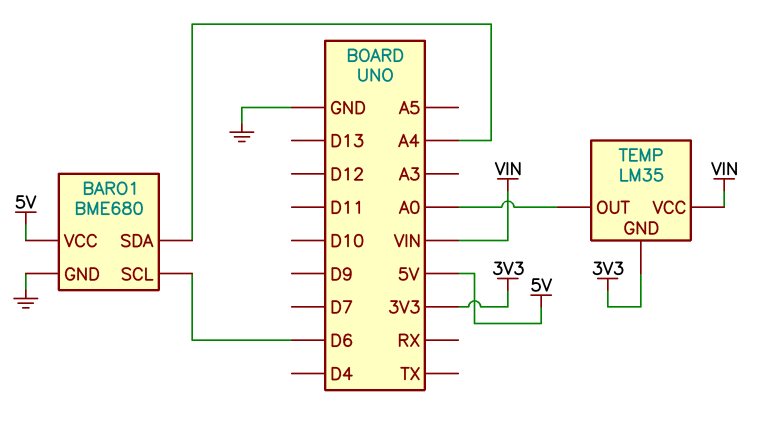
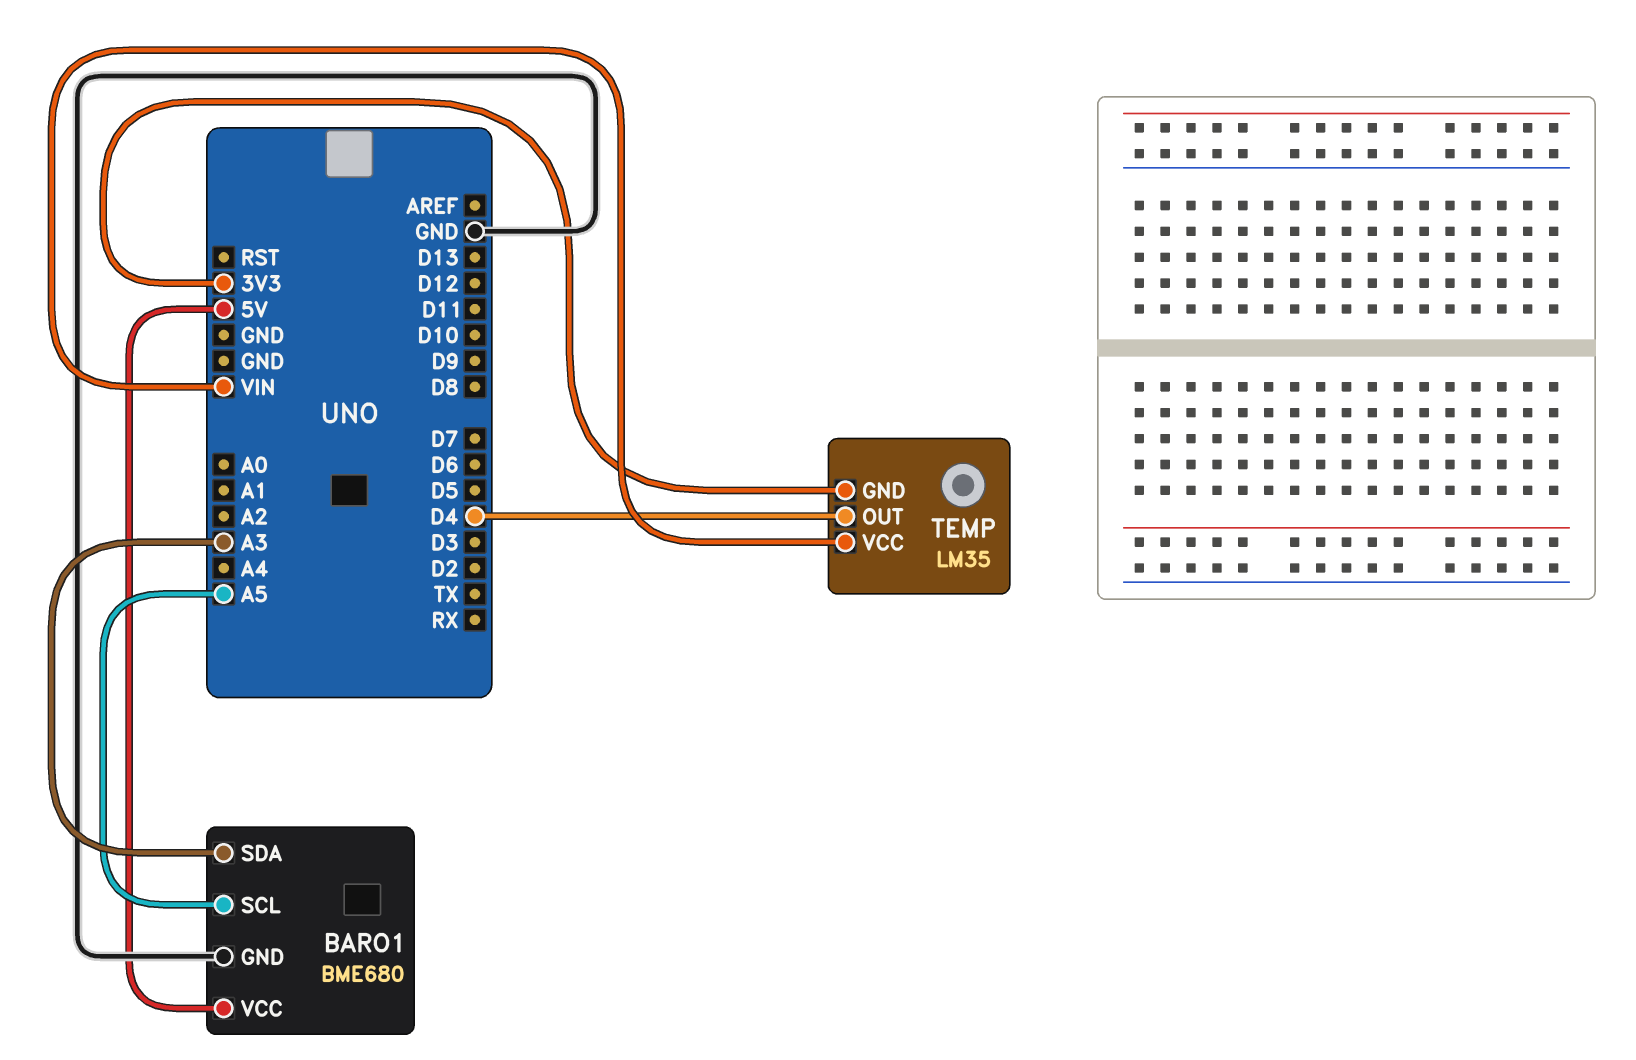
BARO1 pin SCL: D6 -> A5
BARO1 pin SDA: A4 -> A3
TEMP pin OUT: A0 -> D4

